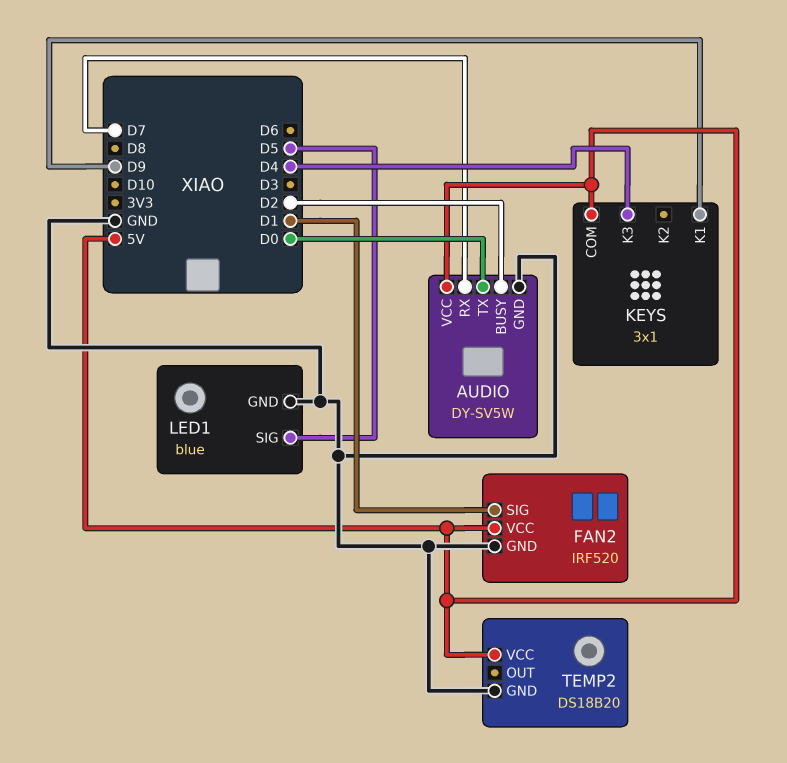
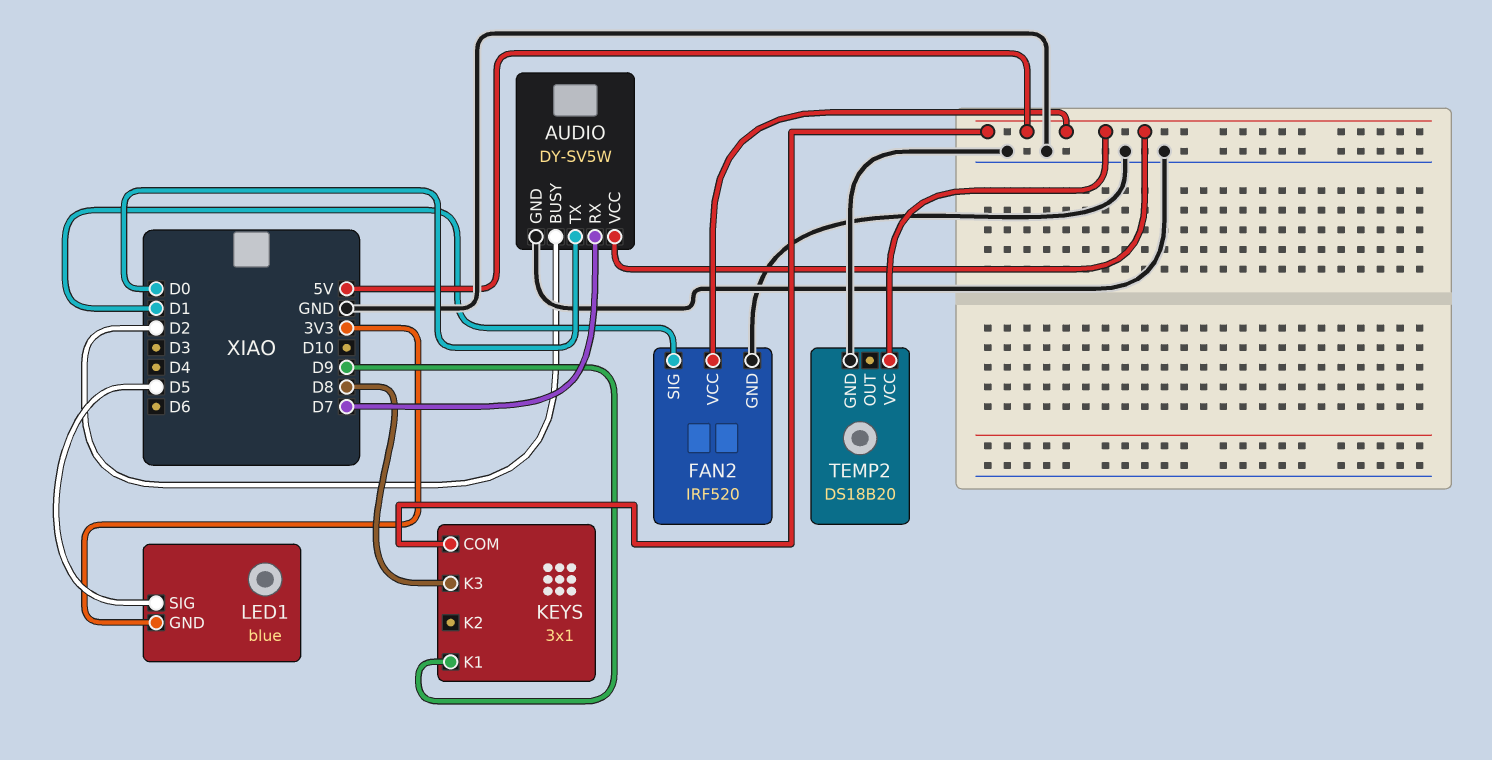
KEYS pin K3: D4 -> D8
LED1 pin GND: GND -> 3V3

